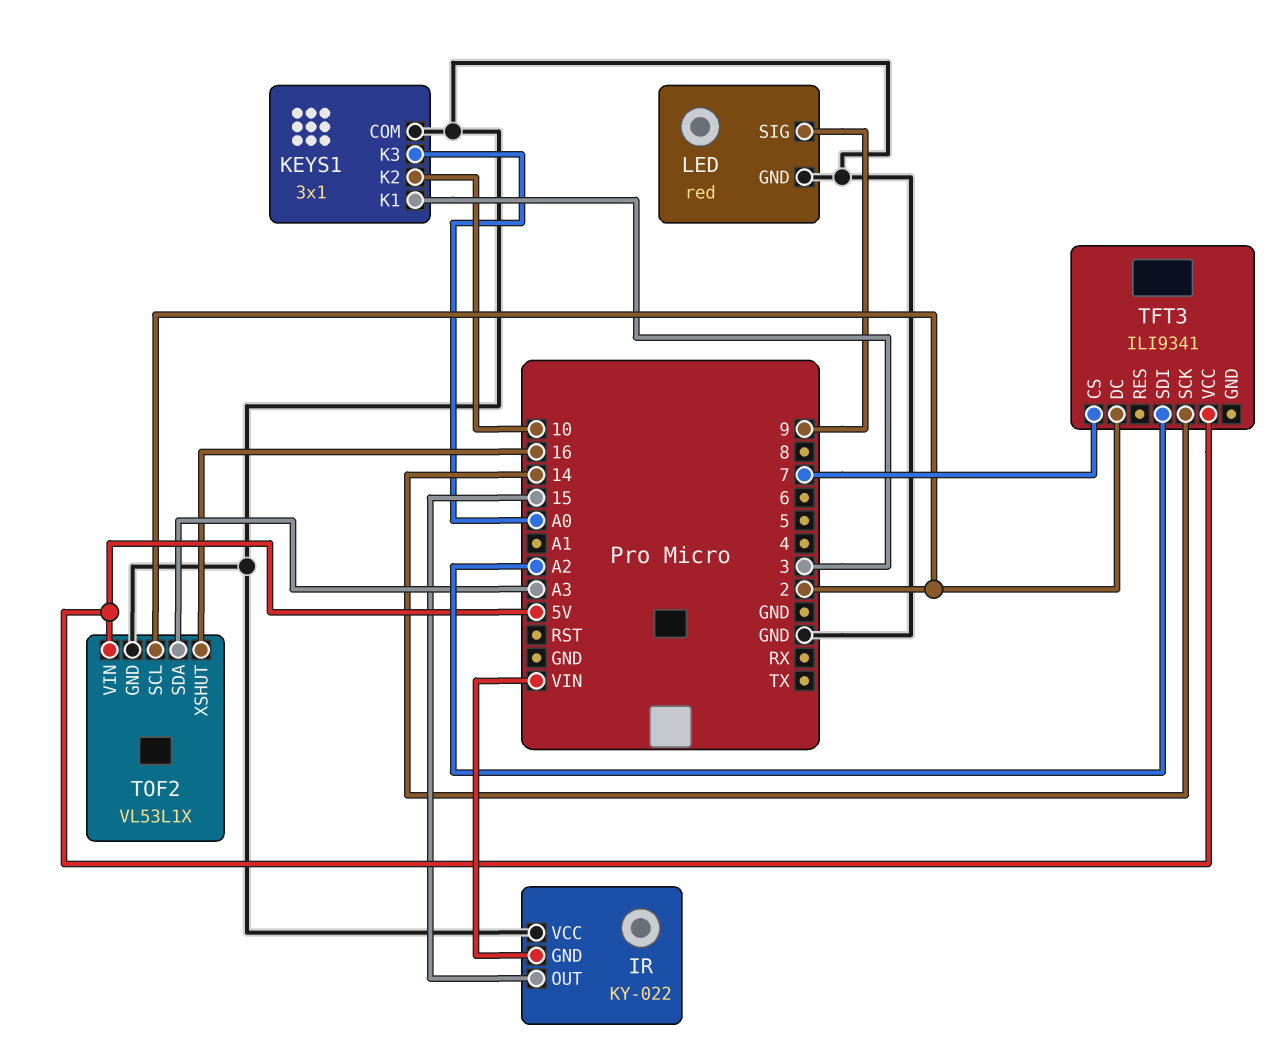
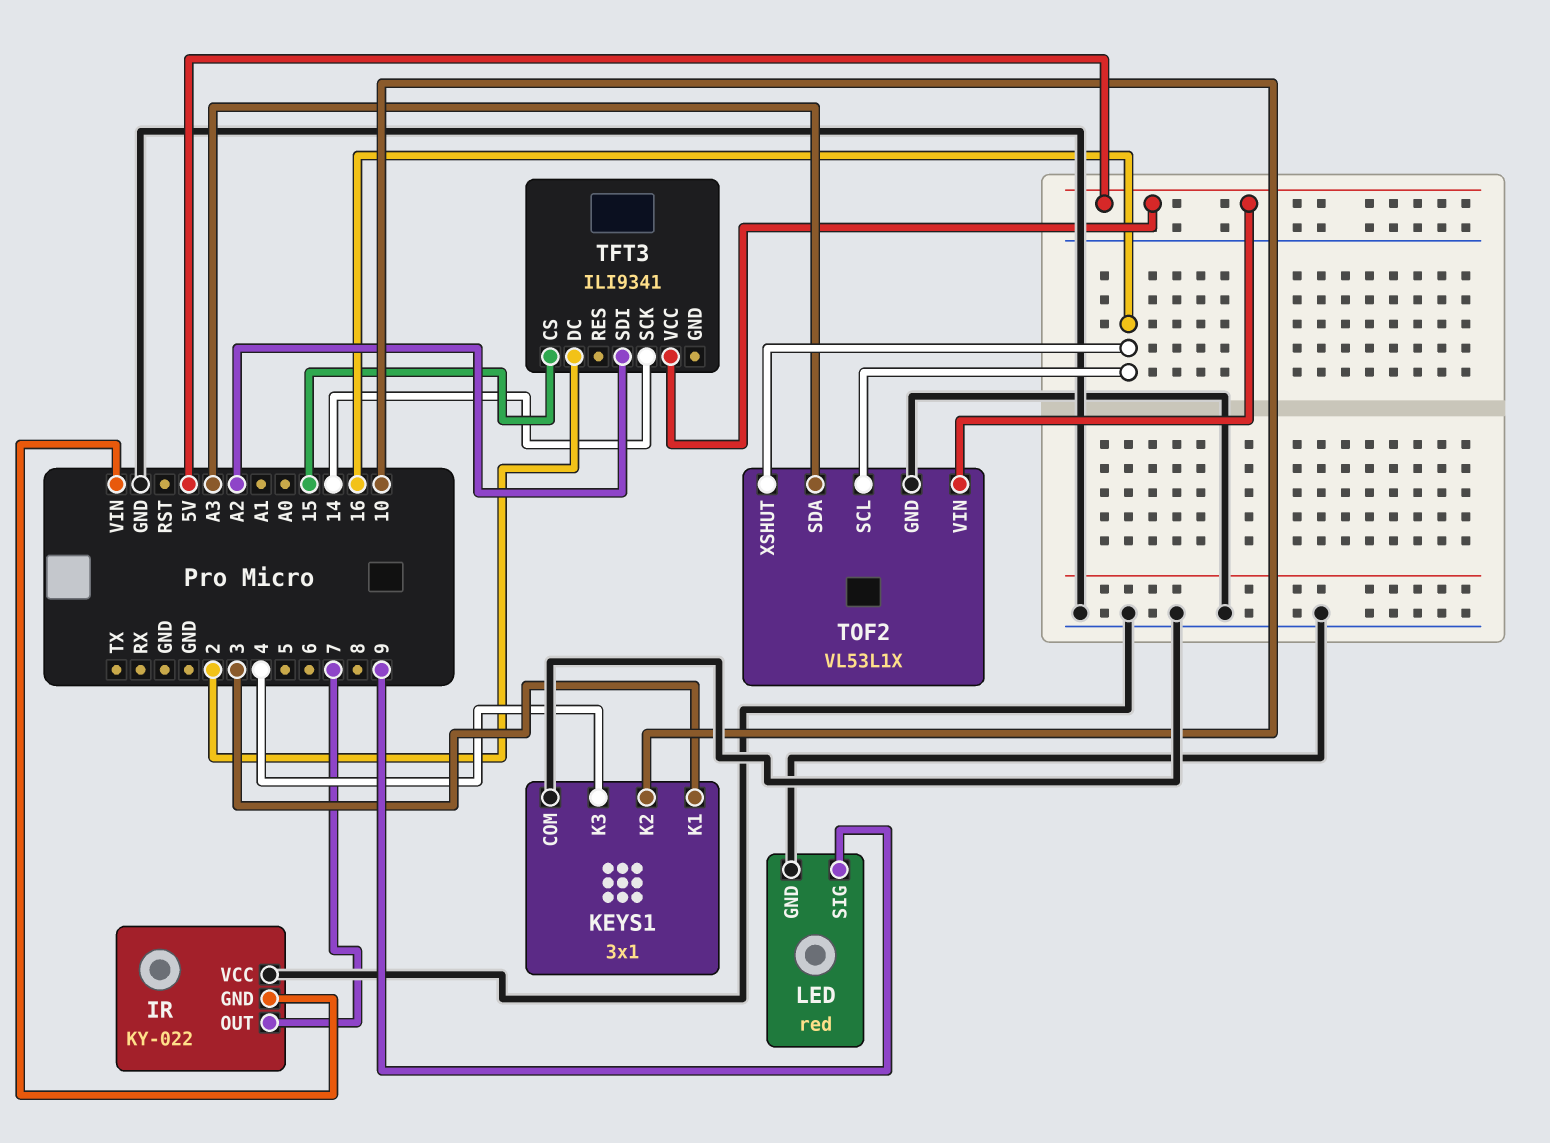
IR pin OUT: 15 -> 7
KEYS1 pin K3: A0 -> 4
TFT3 pin CS: 7 -> 15
TOF2 pin SCL: 2 -> 16

